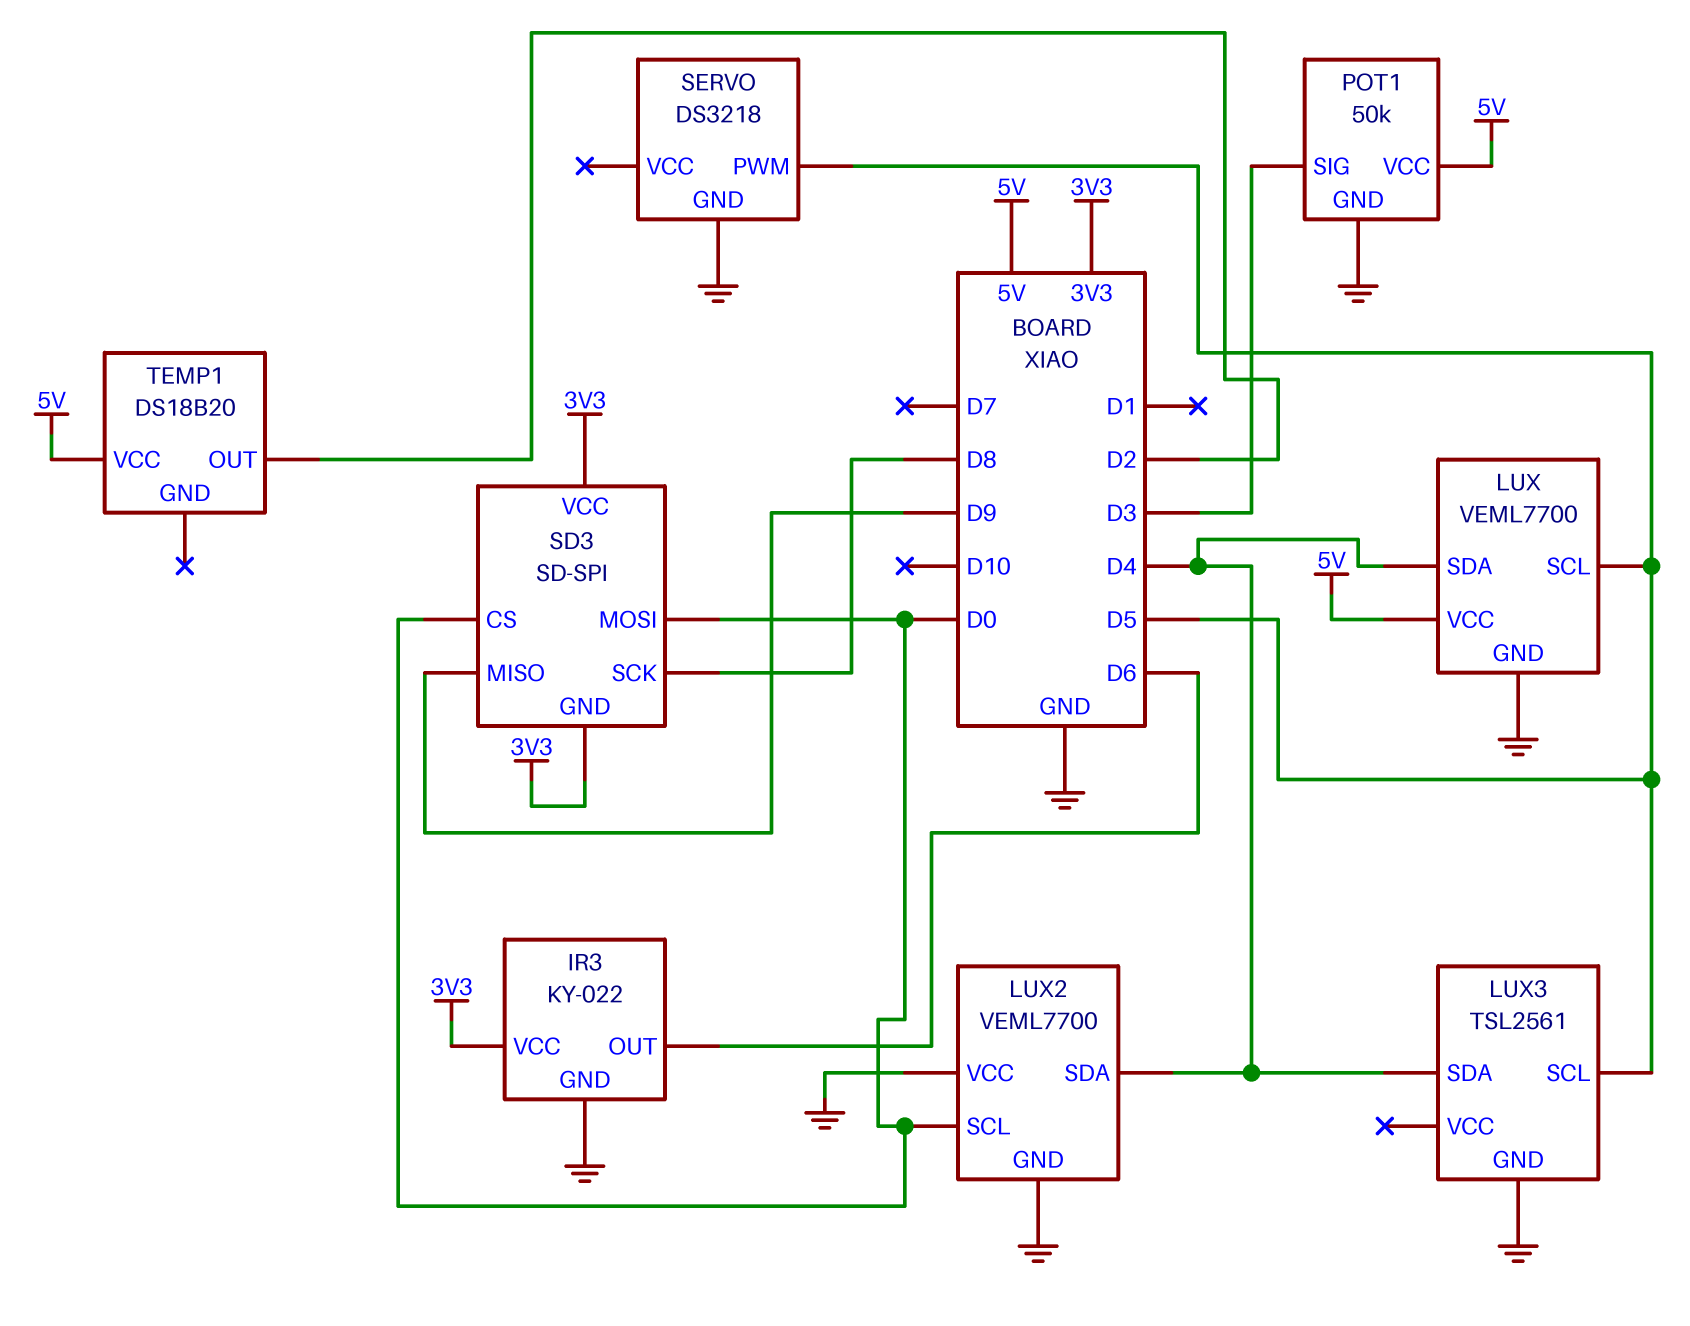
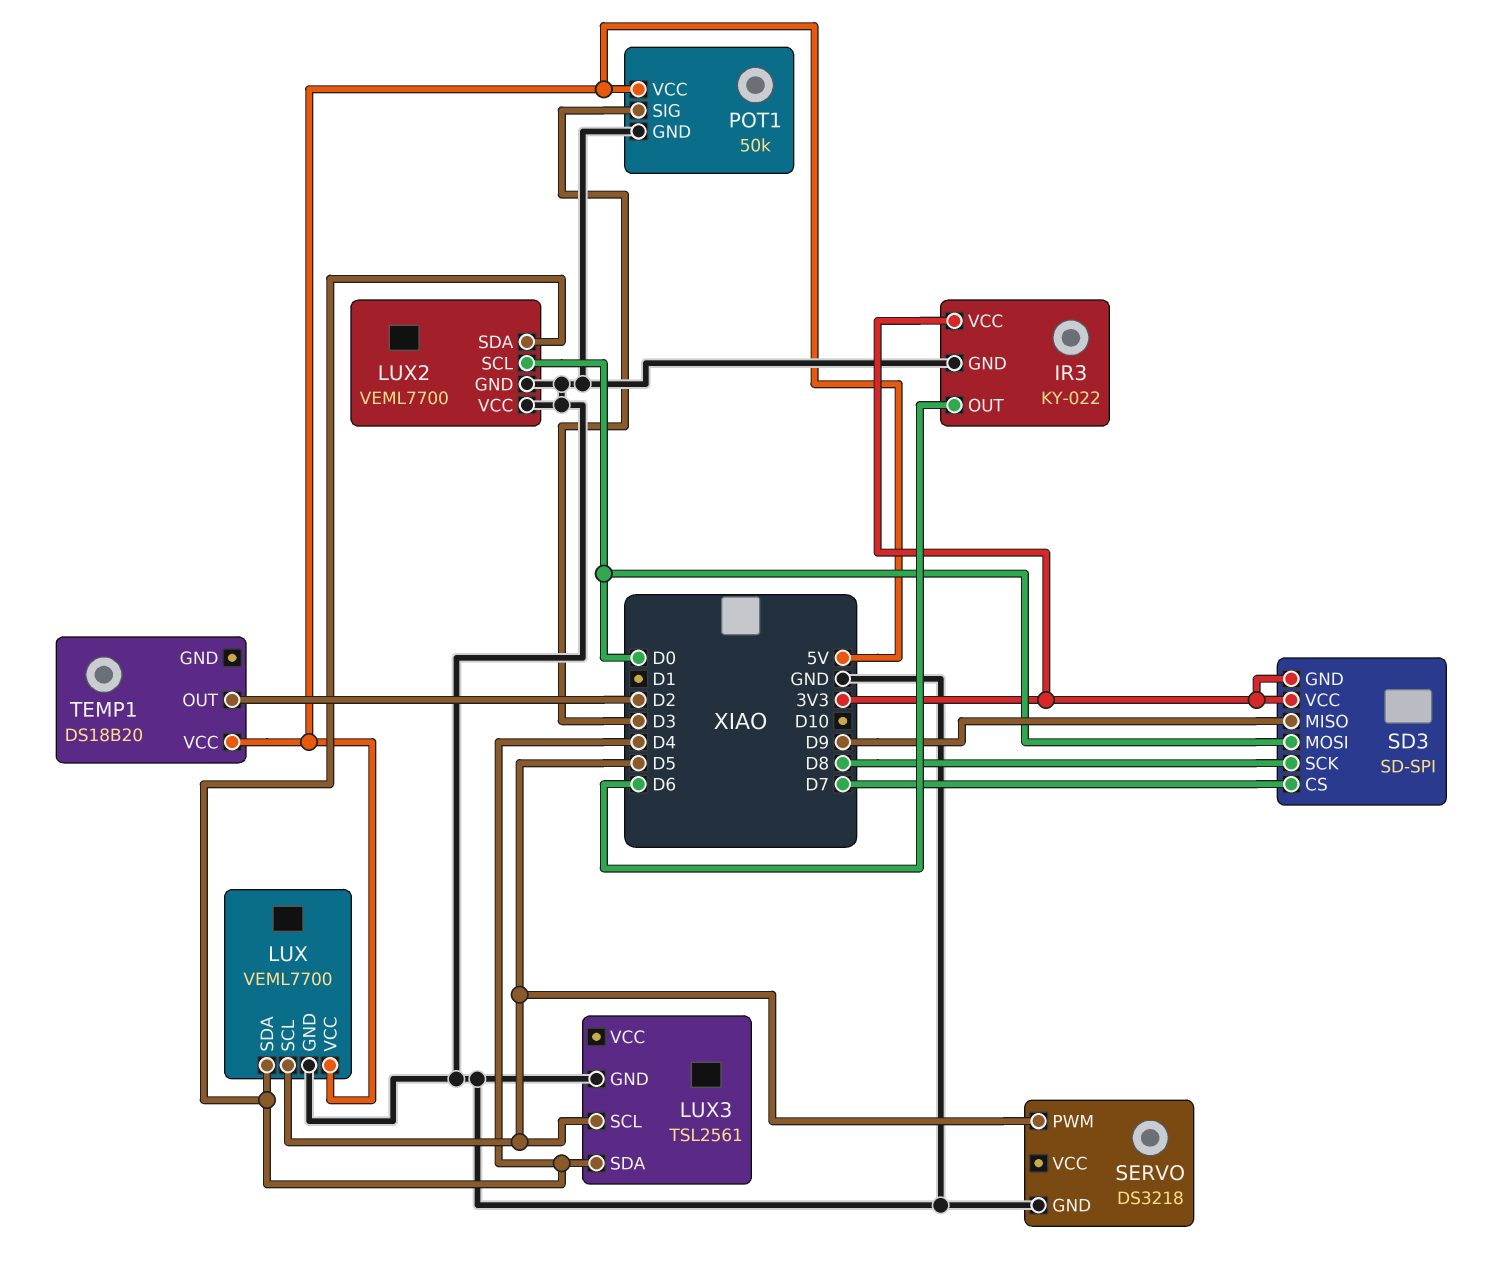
SD3 pin CS: D0 -> D7

